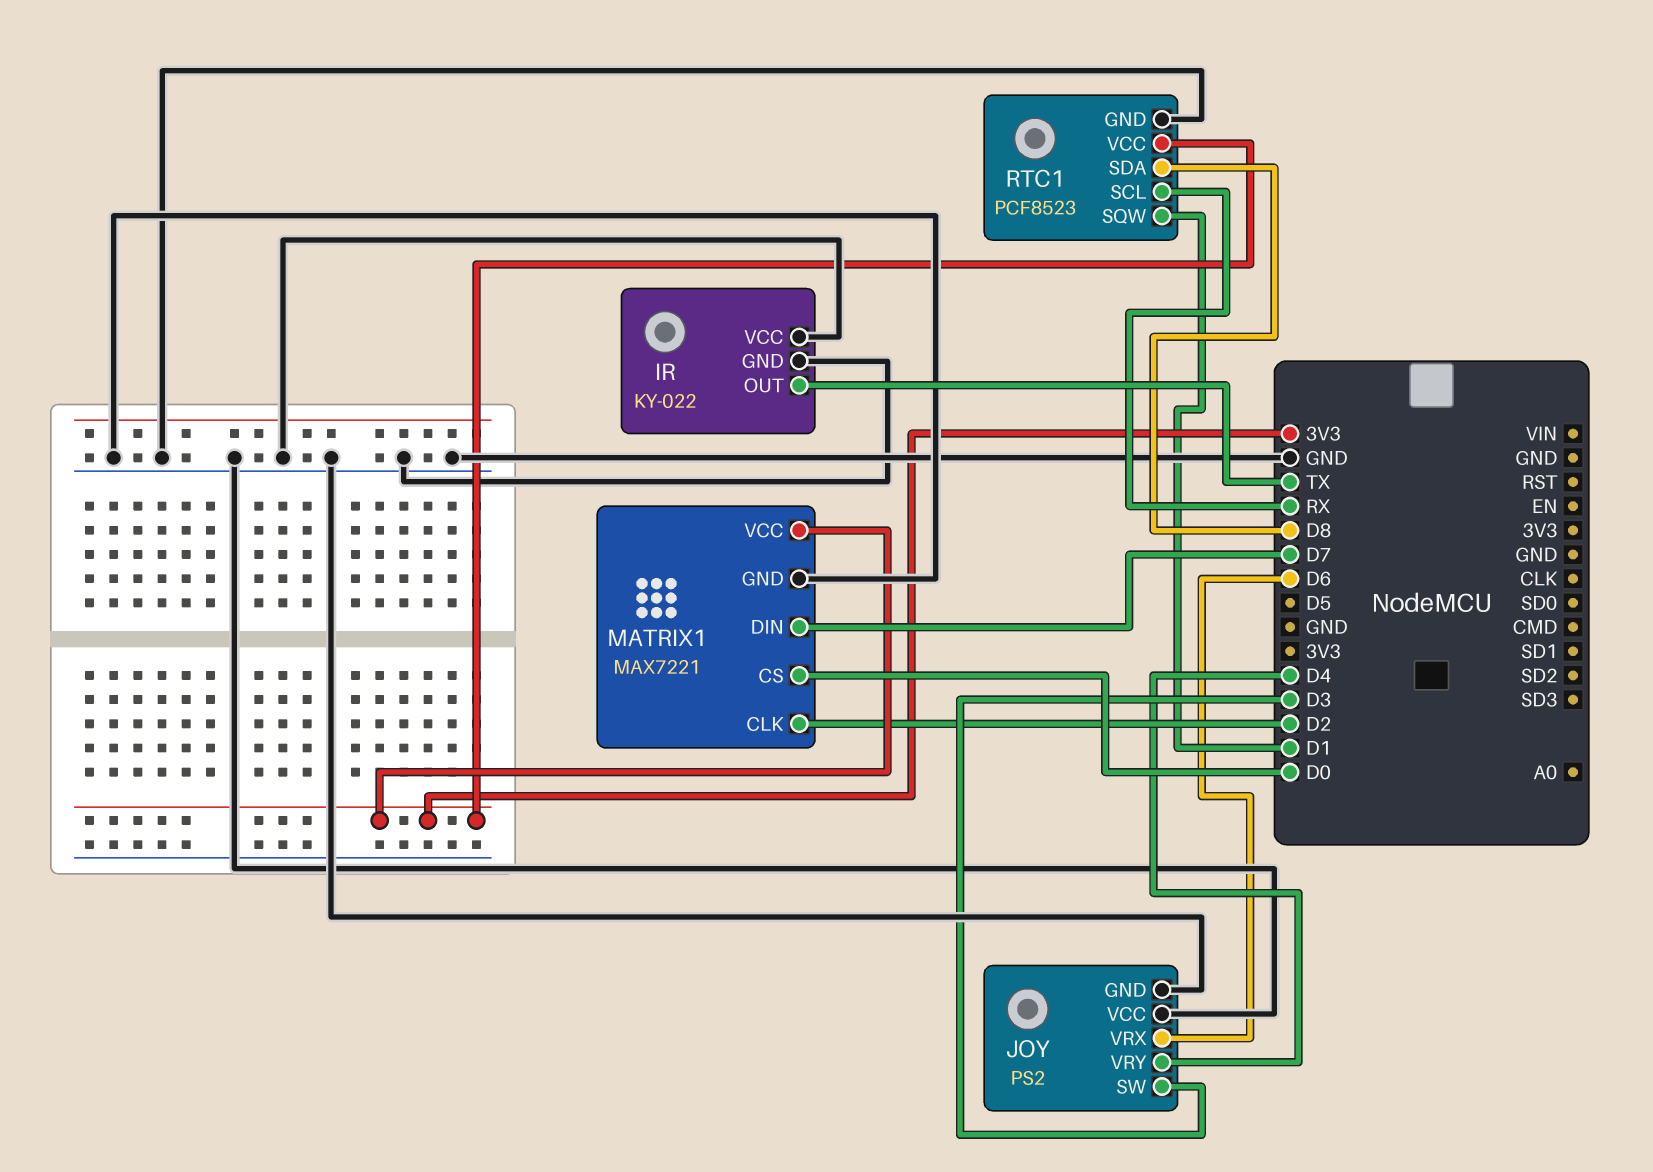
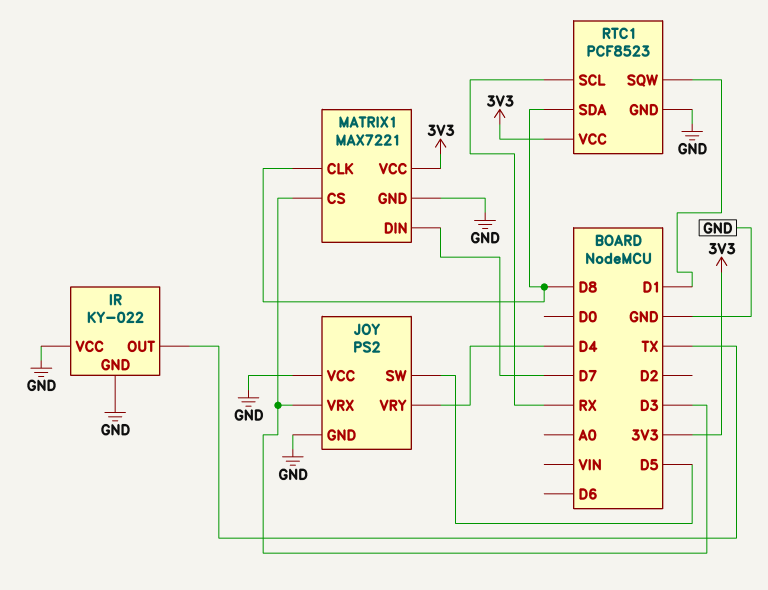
JOY pin SW: D3 -> D5
JOY pin VRX: D6 -> D3
MATRIX1 pin CLK: D2 -> D8
MATRIX1 pin CS: D0 -> D3

